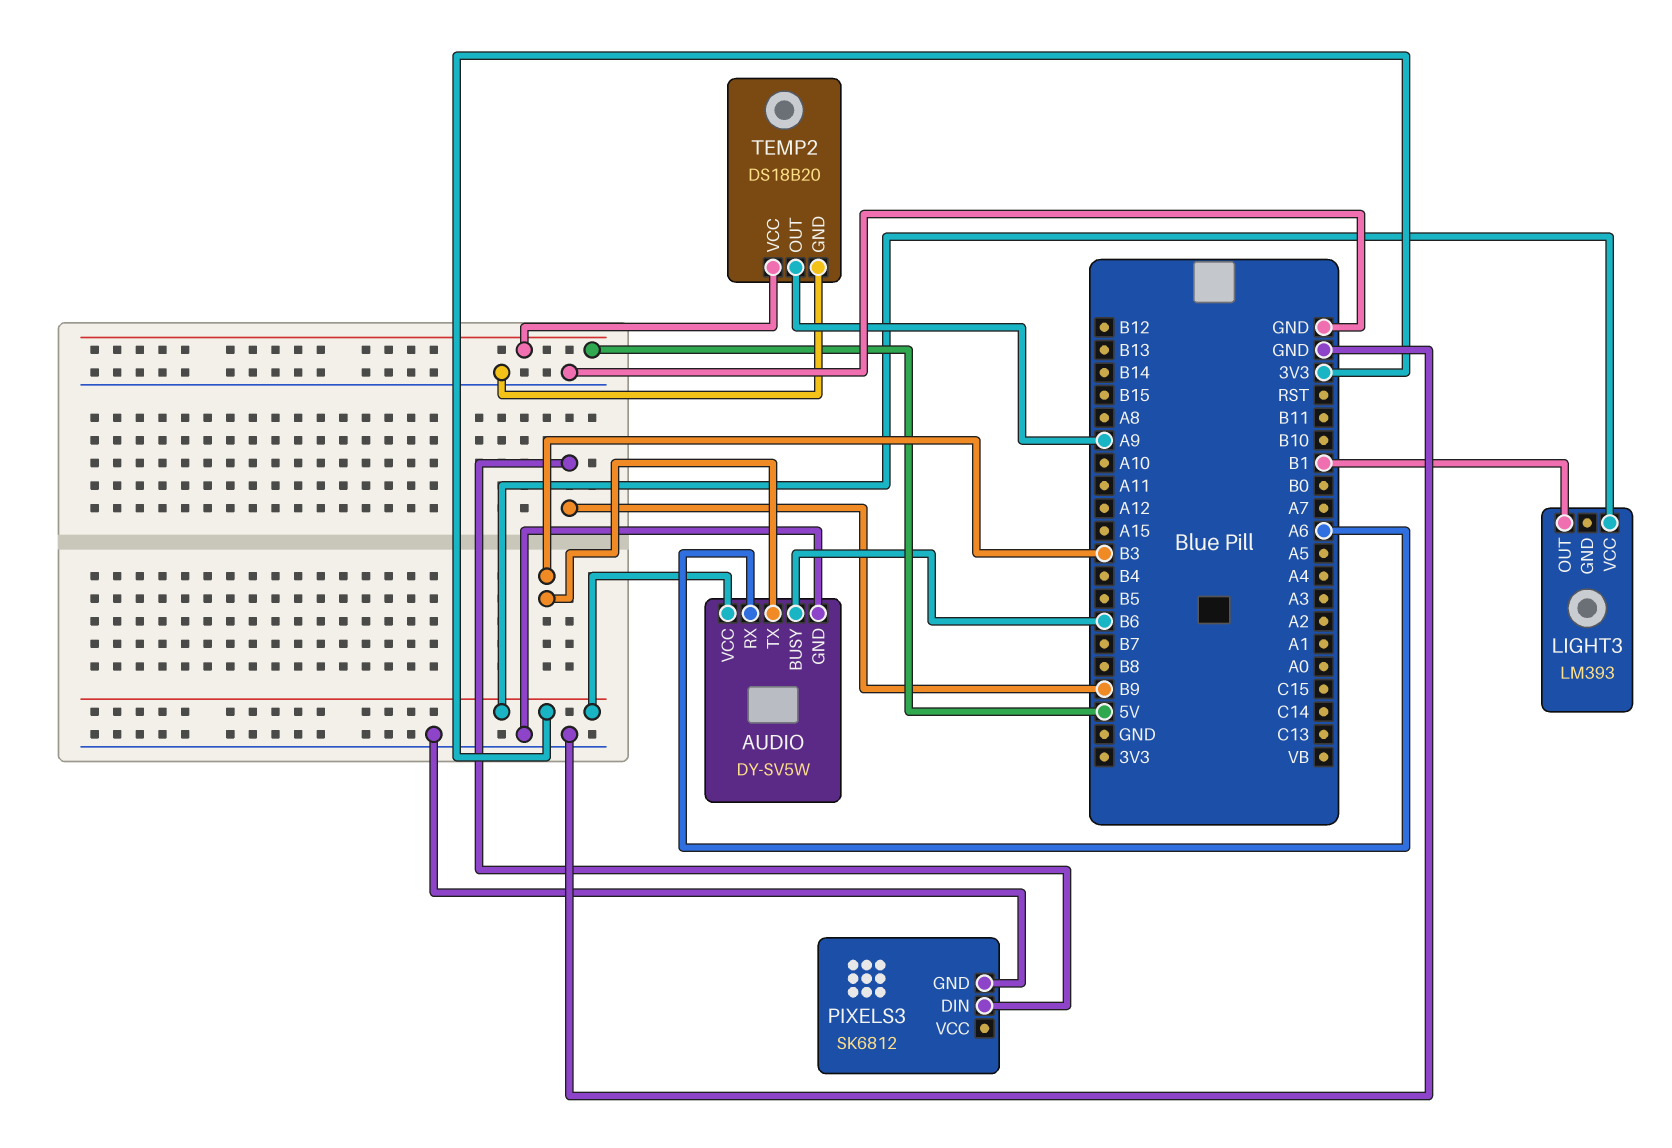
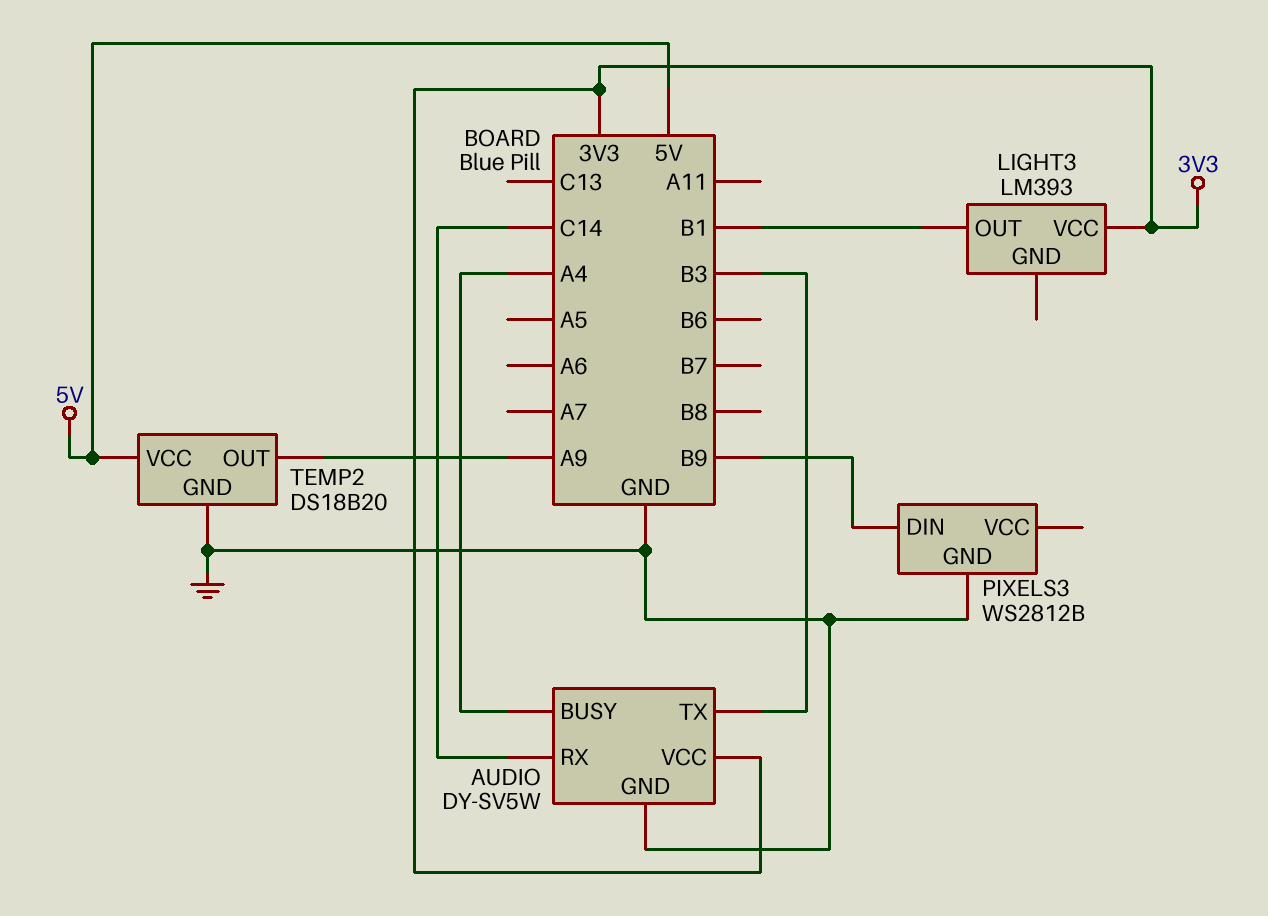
AUDIO pin BUSY: B6 -> A4
AUDIO pin RX: A6 -> C14
PIXELS3: SK6812 -> WS2812B

